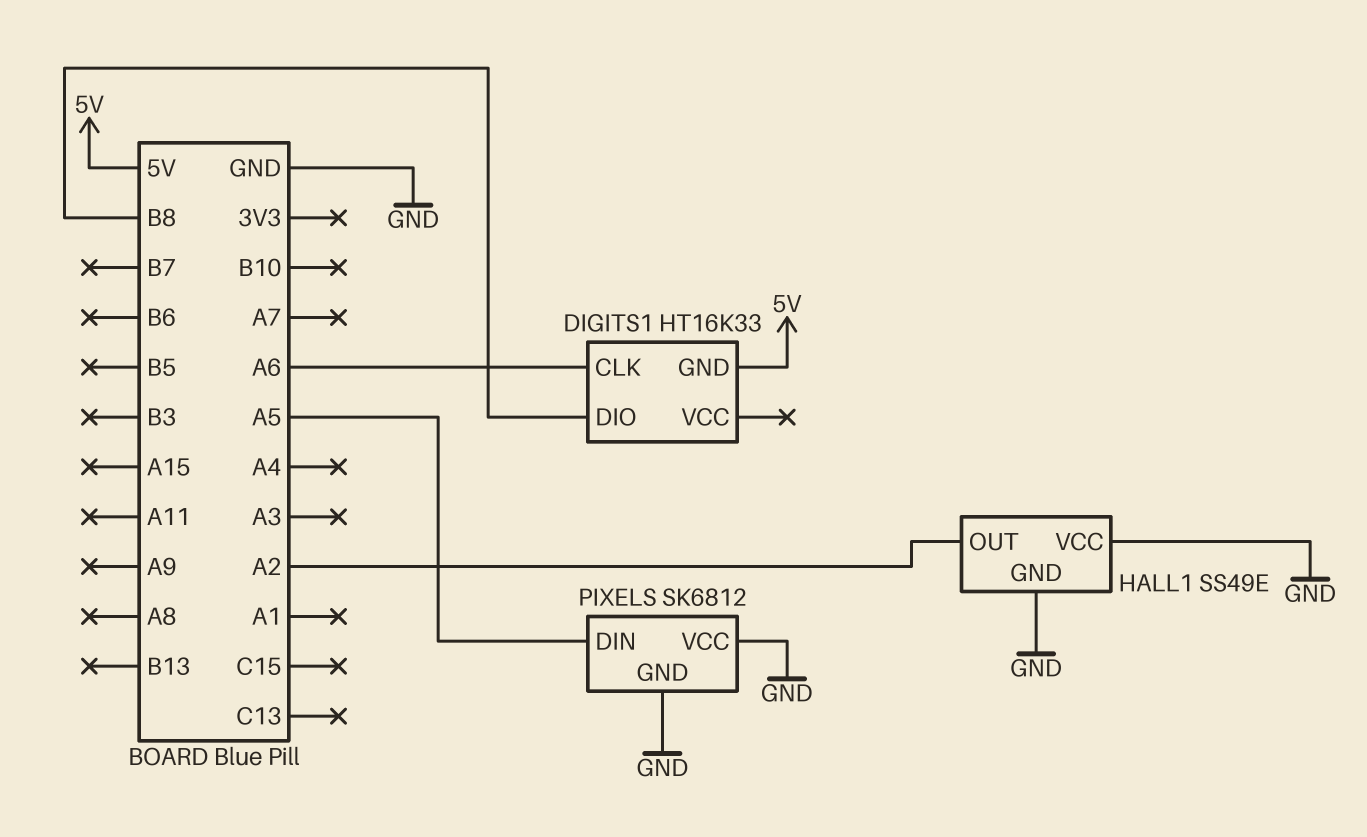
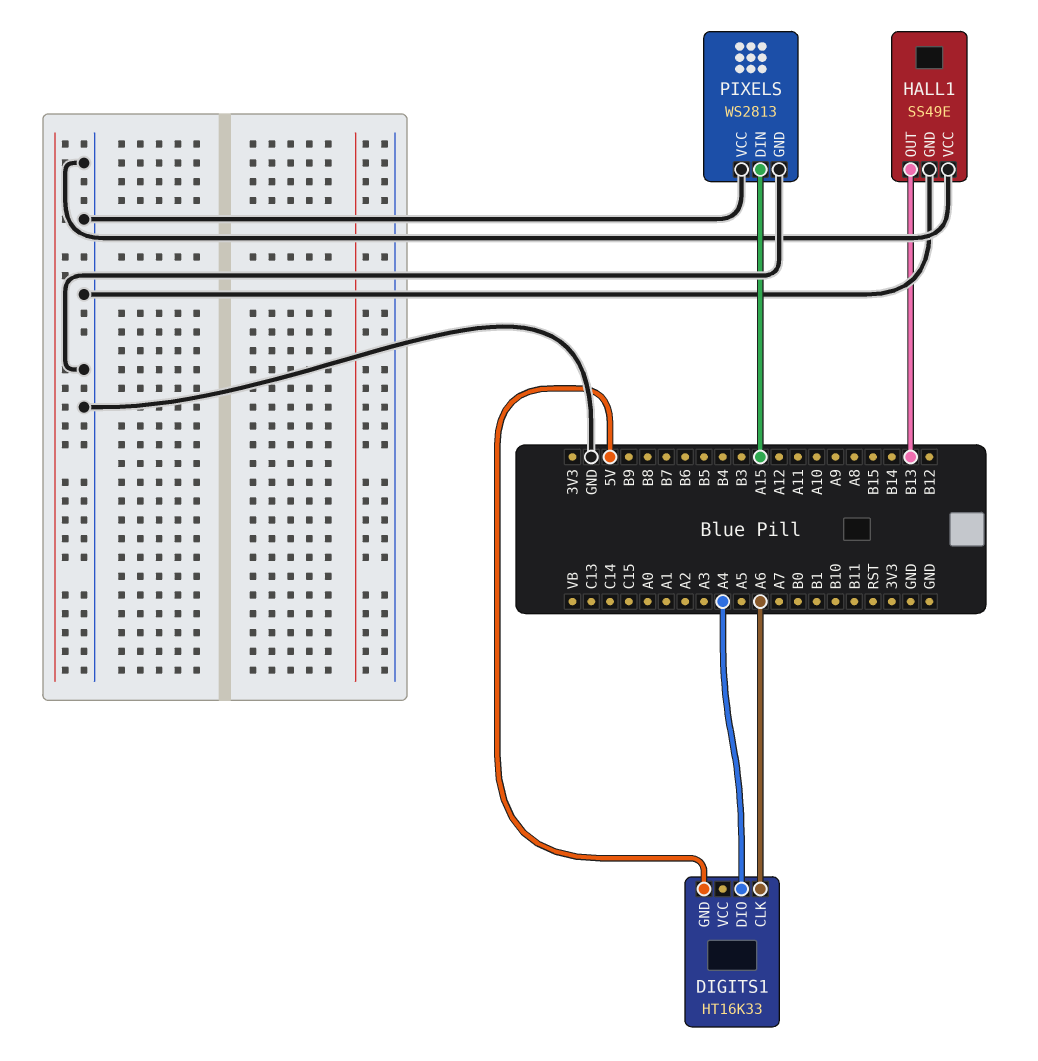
DIGITS1 pin DIO: B8 -> A4
HALL1 pin OUT: A2 -> B13
PIXELS: SK6812 -> WS2813
PIXELS pin DIN: A5 -> A15

